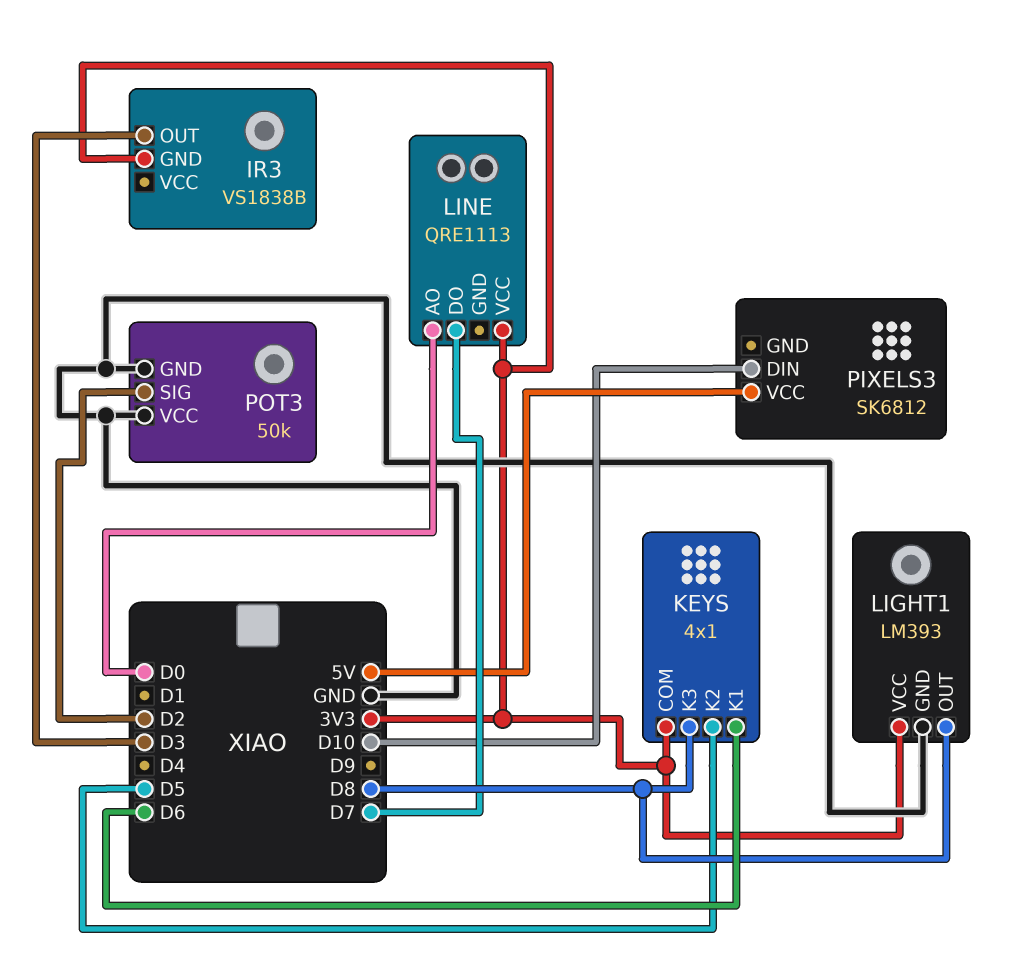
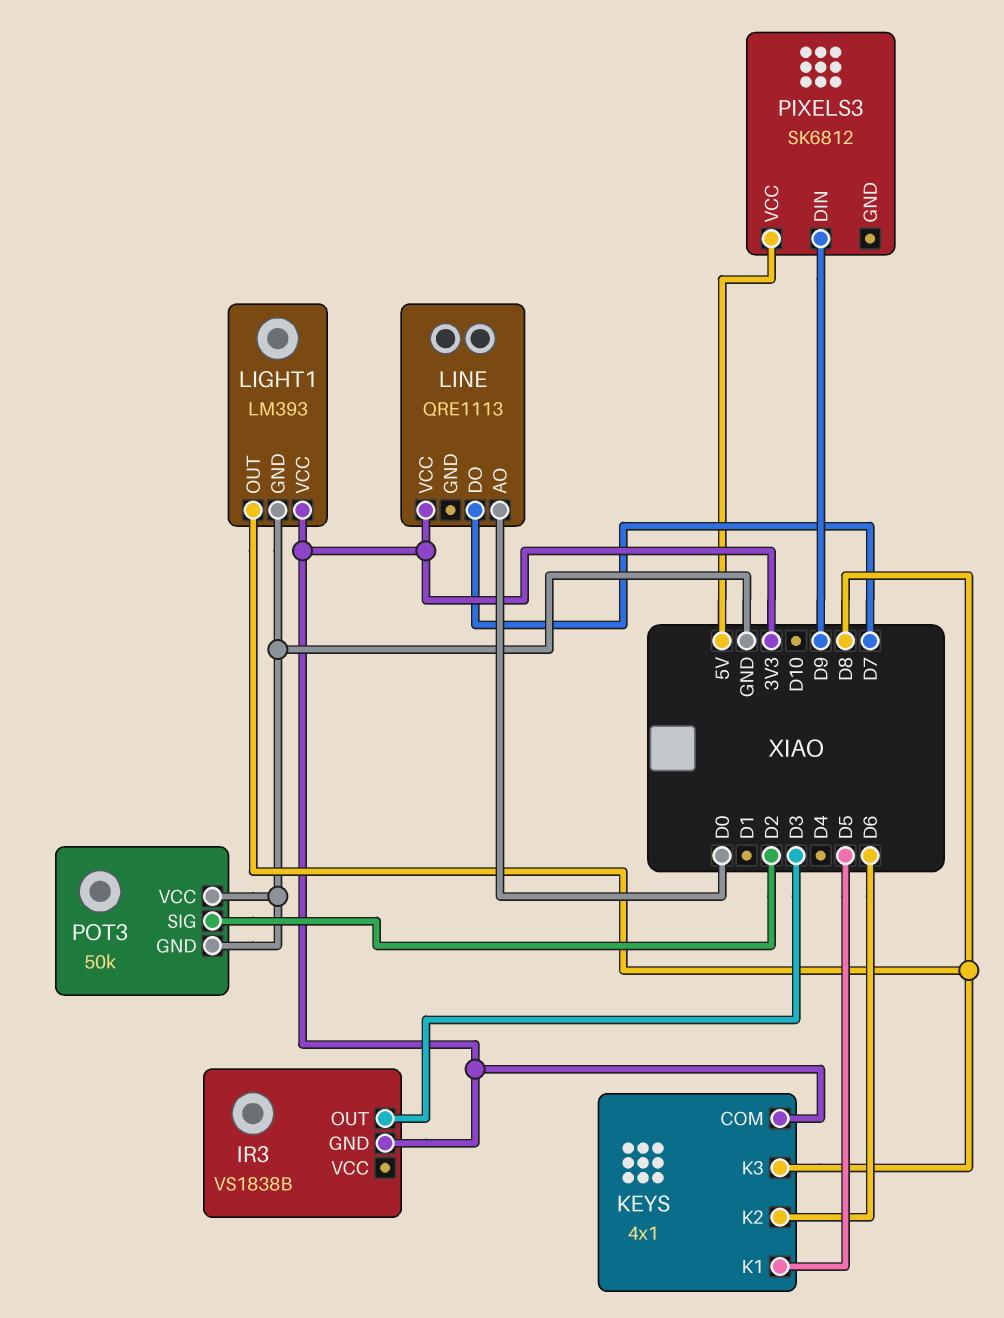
KEYS pin K1: D6 -> D5
KEYS pin K2: D5 -> D6
PIXELS3 pin DIN: D10 -> D9

